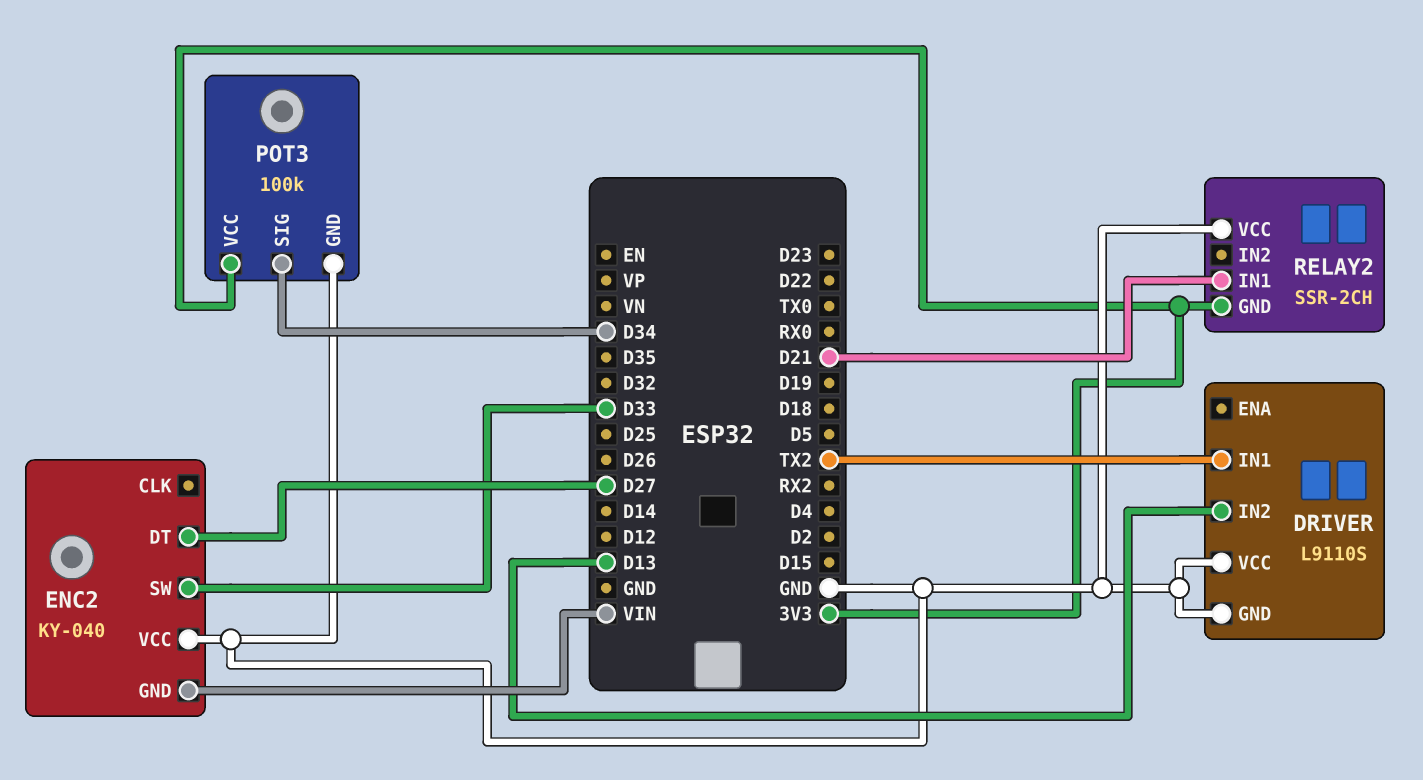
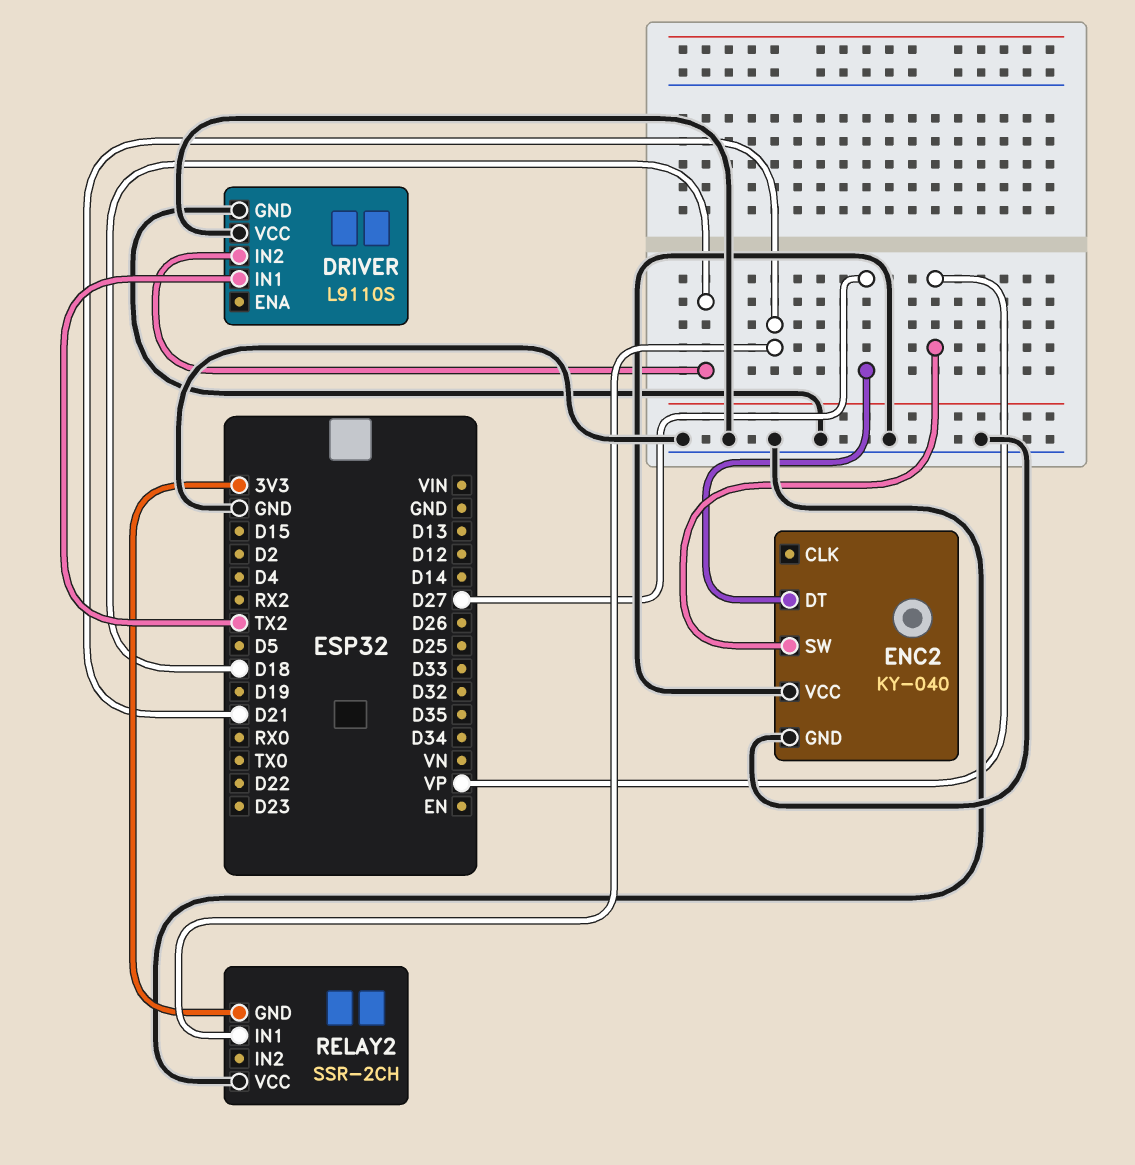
DRIVER pin IN2: D13 -> D18
ENC2 pin GND: VIN -> GND
ENC2 pin SW: D33 -> VP
POT3: 100k -> none
POT3 pin GND: GND -> none
POT3 pin SIG: D34 -> none
POT3 pin VCC: 3V3 -> none

